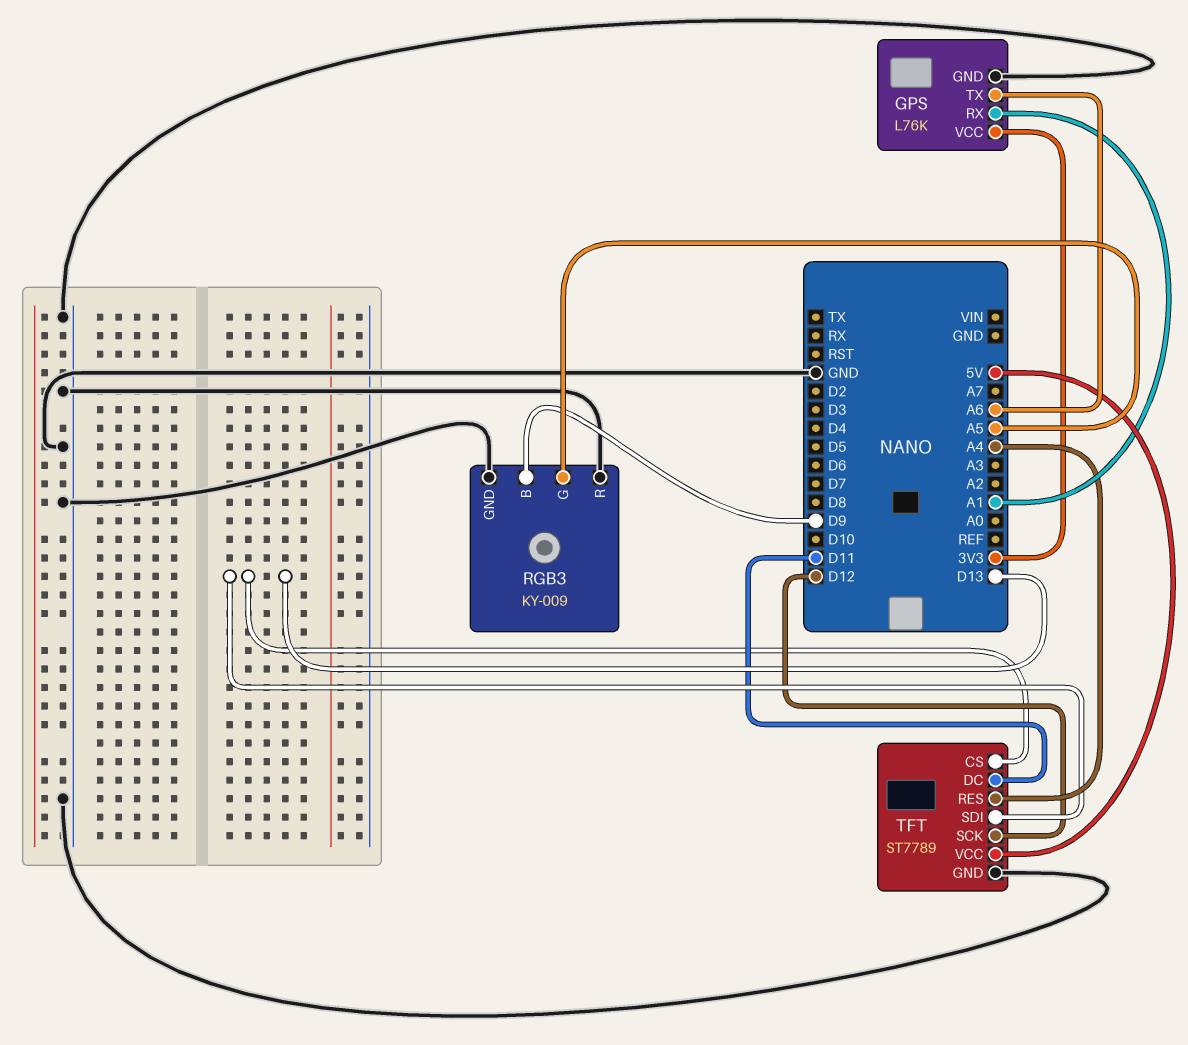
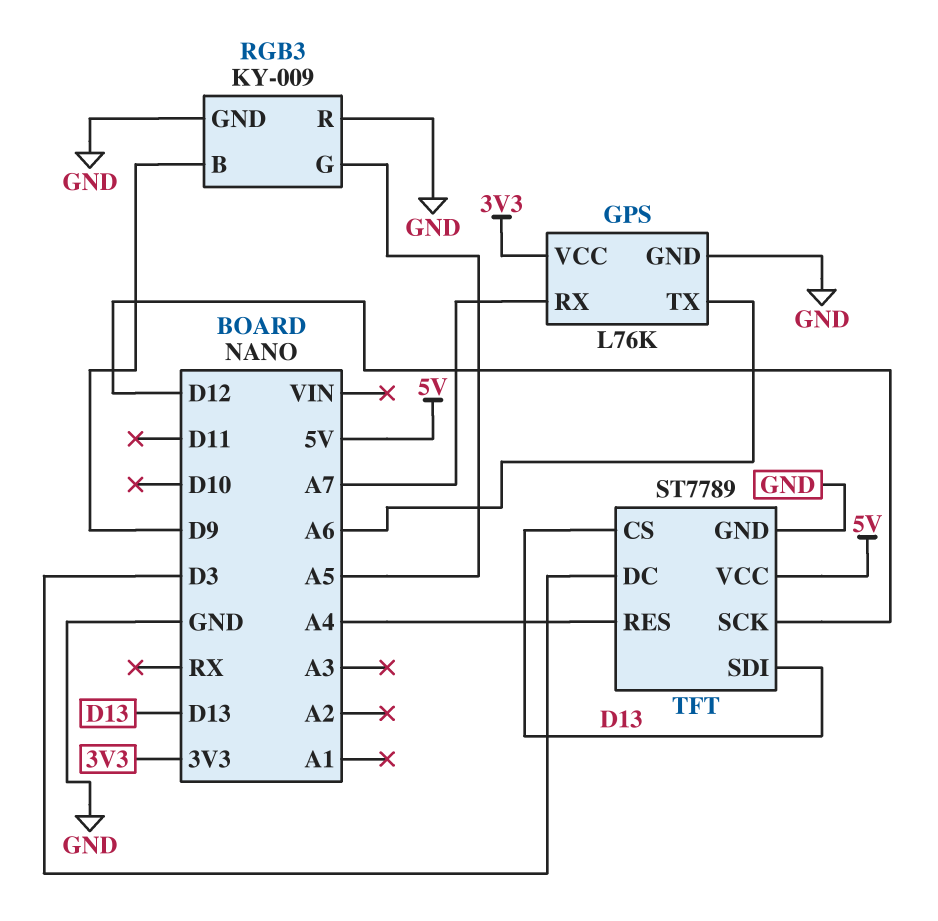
GPS pin RX: A1 -> A7
TFT pin DC: D11 -> D3

